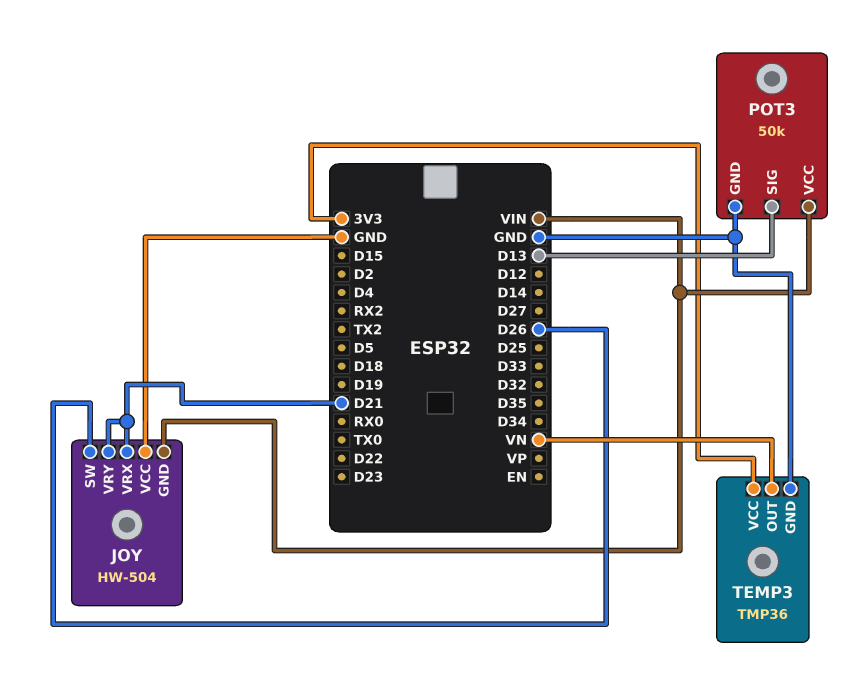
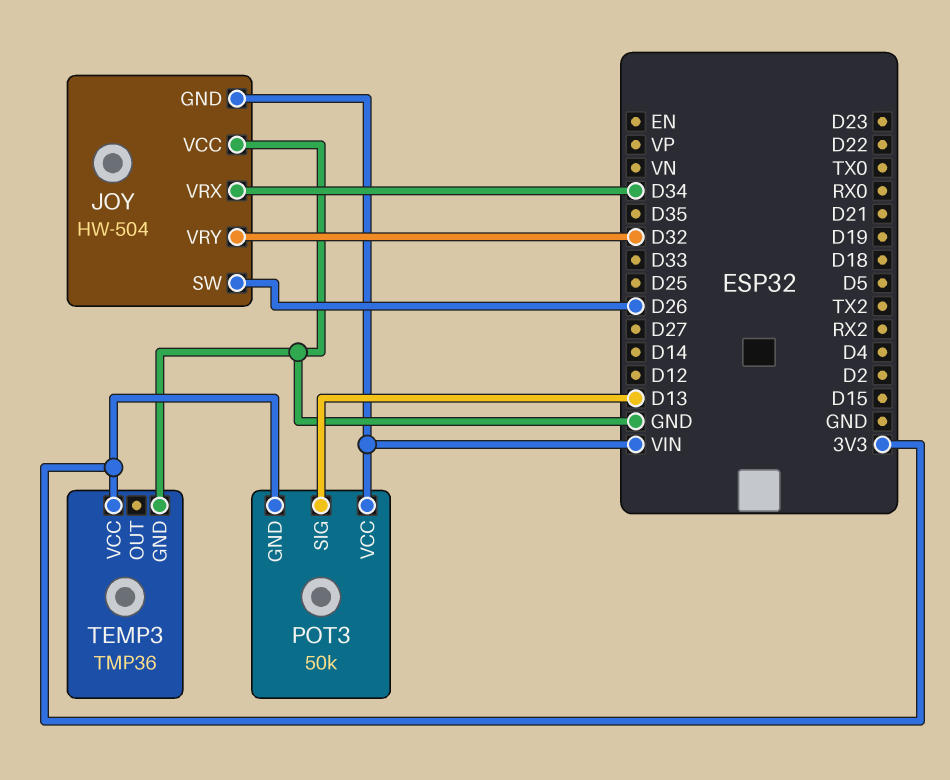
JOY pin VRX: D21 -> D34
JOY pin VRY: D21 -> D32
POT3 pin GND: GND -> 3V3
TEMP3 pin OUT: VN -> none

